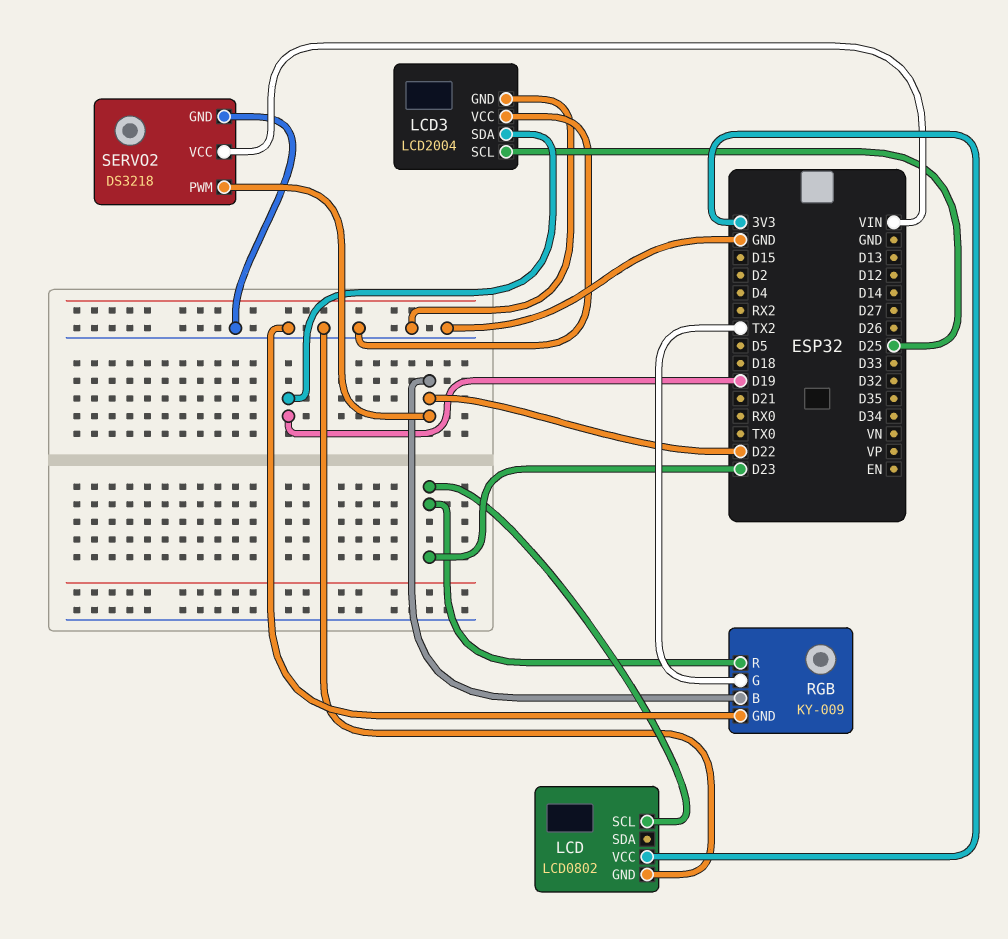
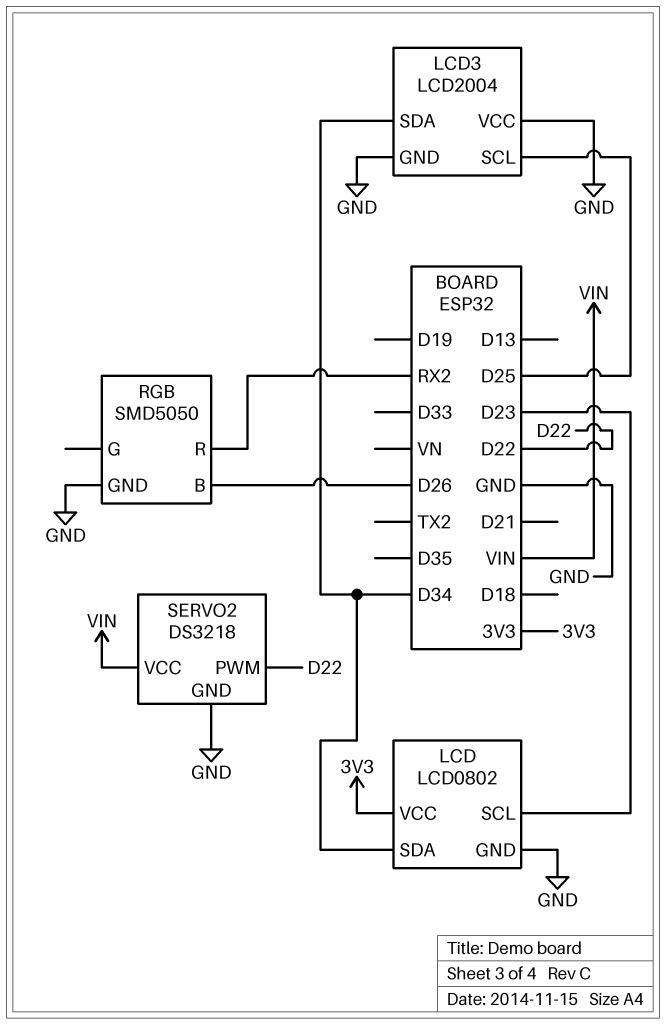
LCD pin SDA: none -> D34
LCD3 pin SDA: D19 -> D34
RGB: KY-009 -> SMD5050
RGB pin B: D22 -> D26
RGB pin G: TX2 -> none
RGB pin R: D23 -> RX2

